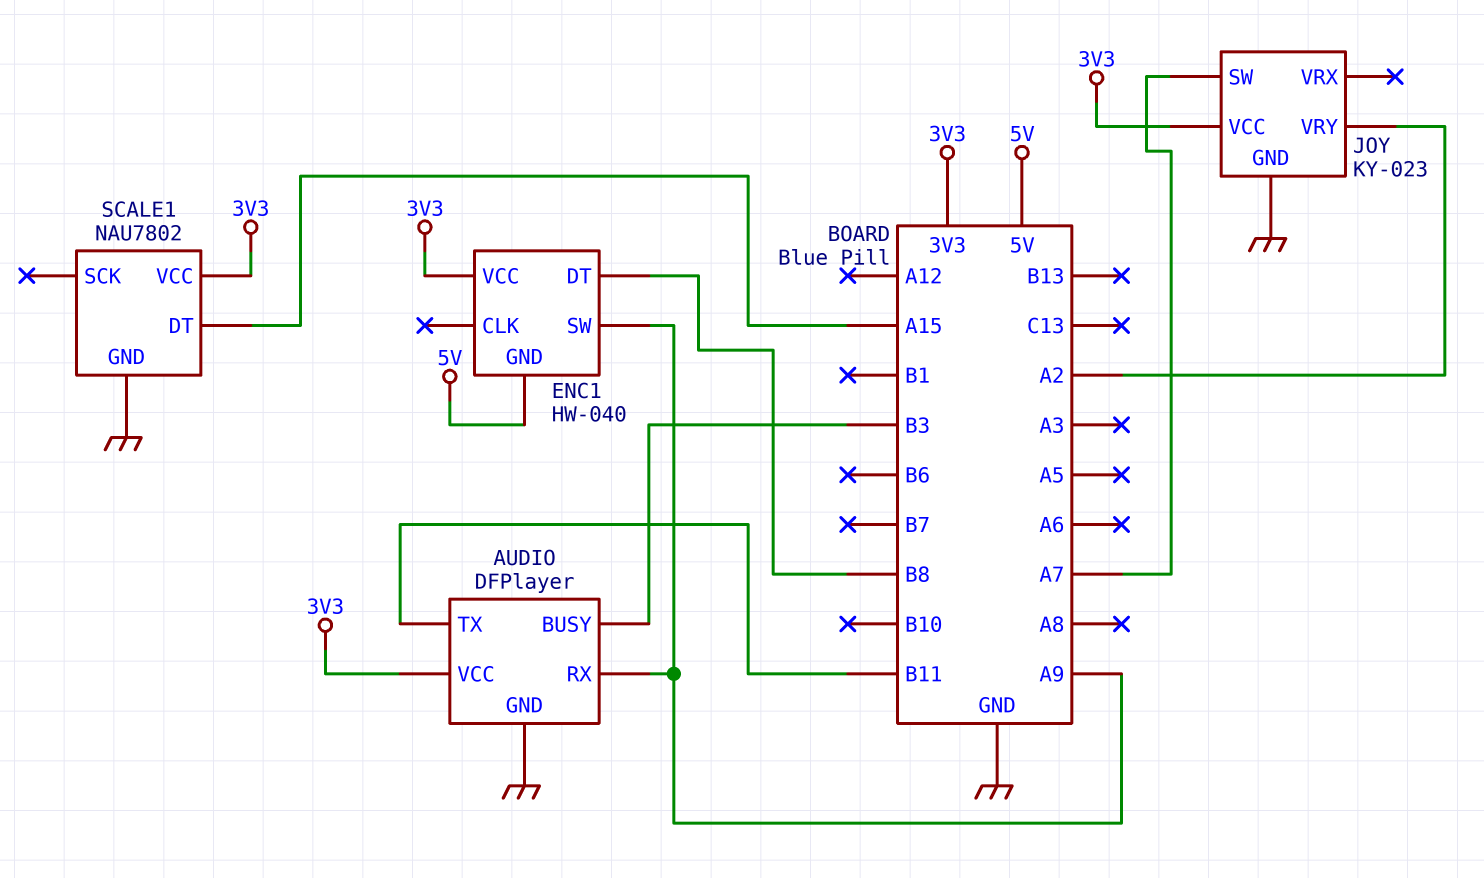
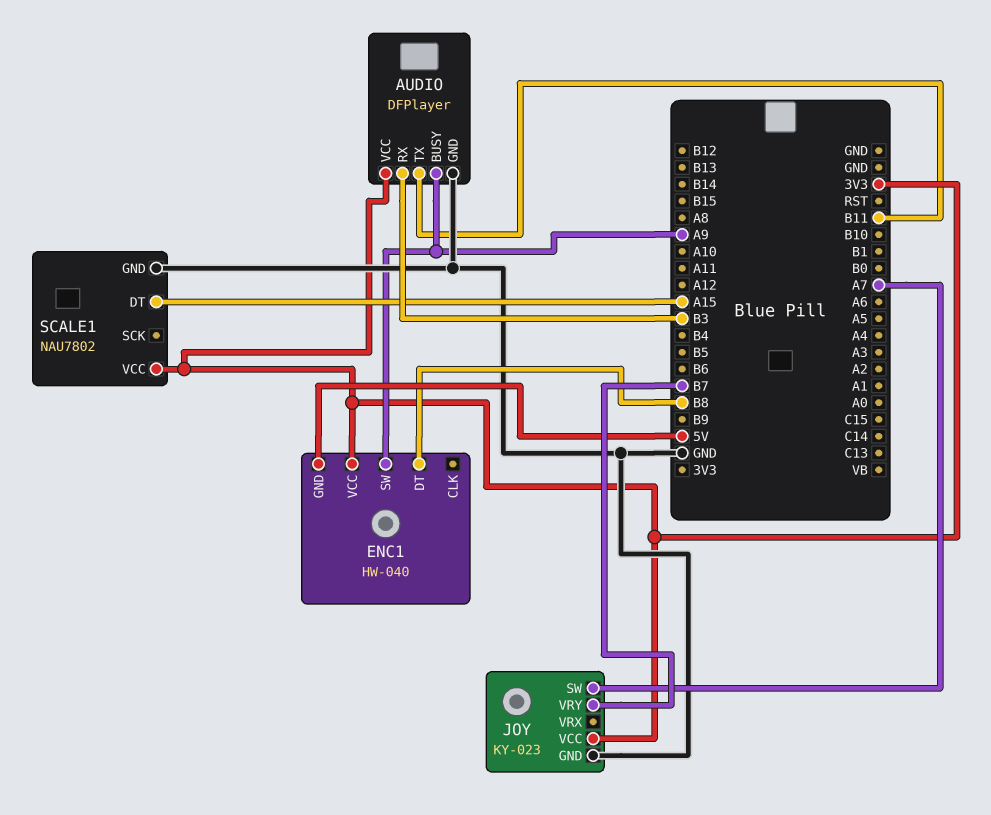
AUDIO pin BUSY: B3 -> A9
AUDIO pin RX: A9 -> B3
JOY pin VRY: A2 -> B7

